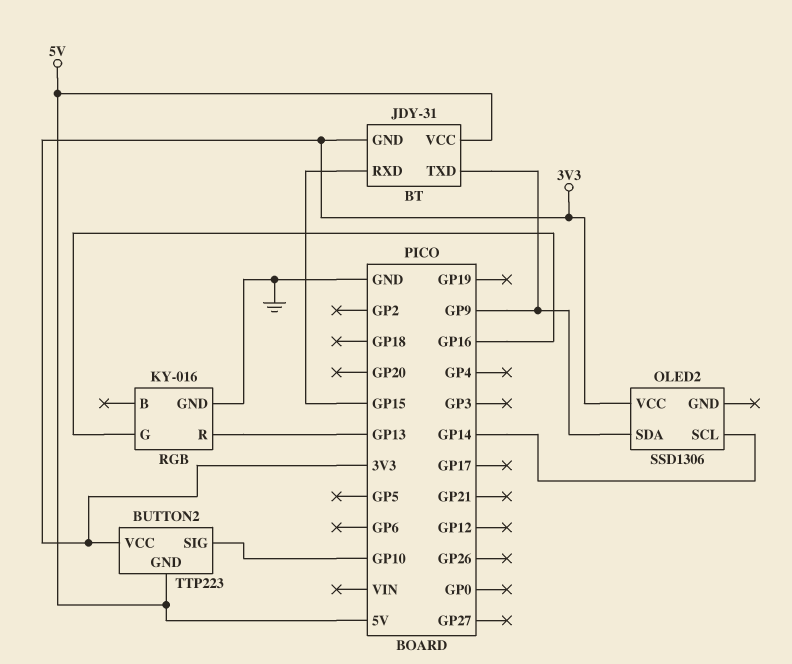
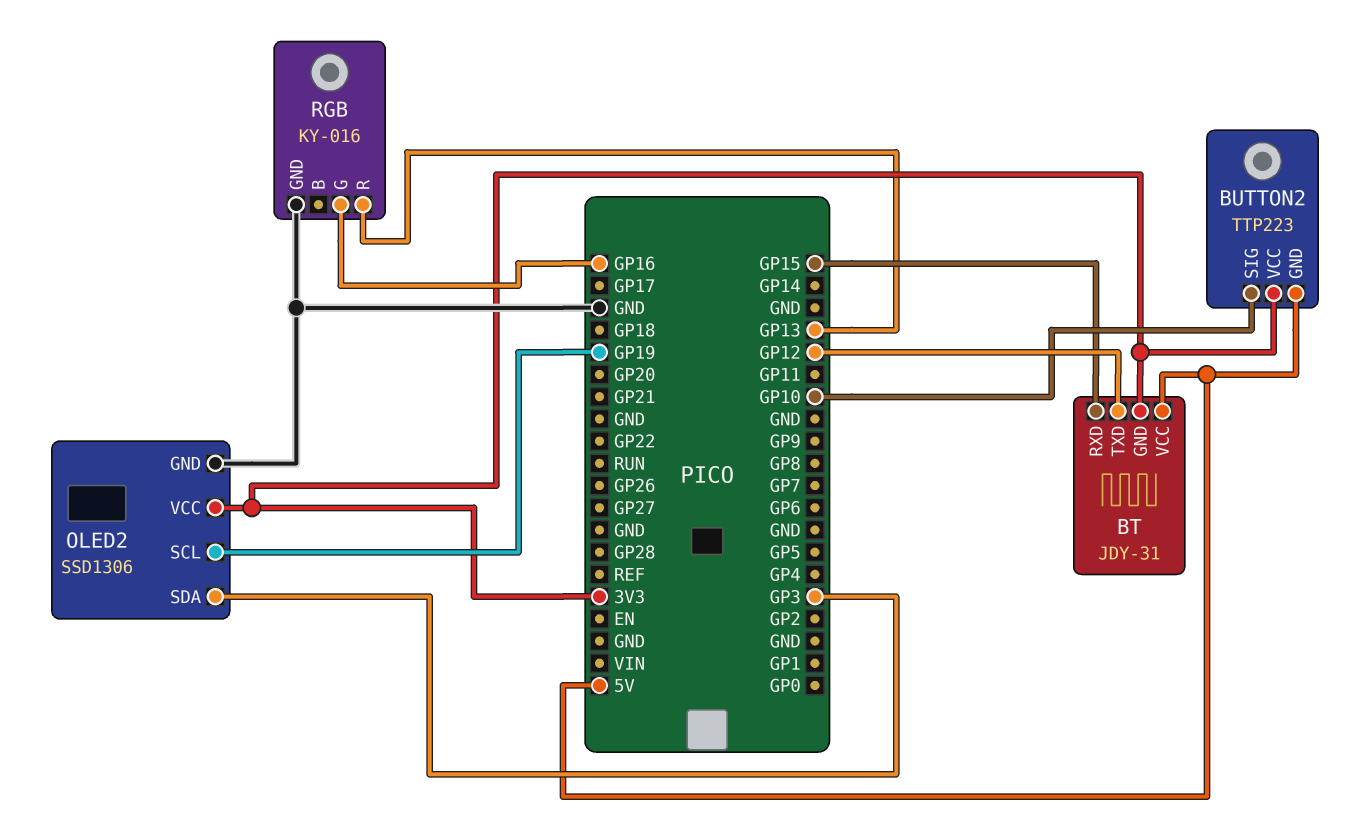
BT pin TXD: GP9 -> GP12
OLED2 pin GND: none -> GND
OLED2 pin SCL: GP14 -> GP19
OLED2 pin SDA: GP9 -> GP3

